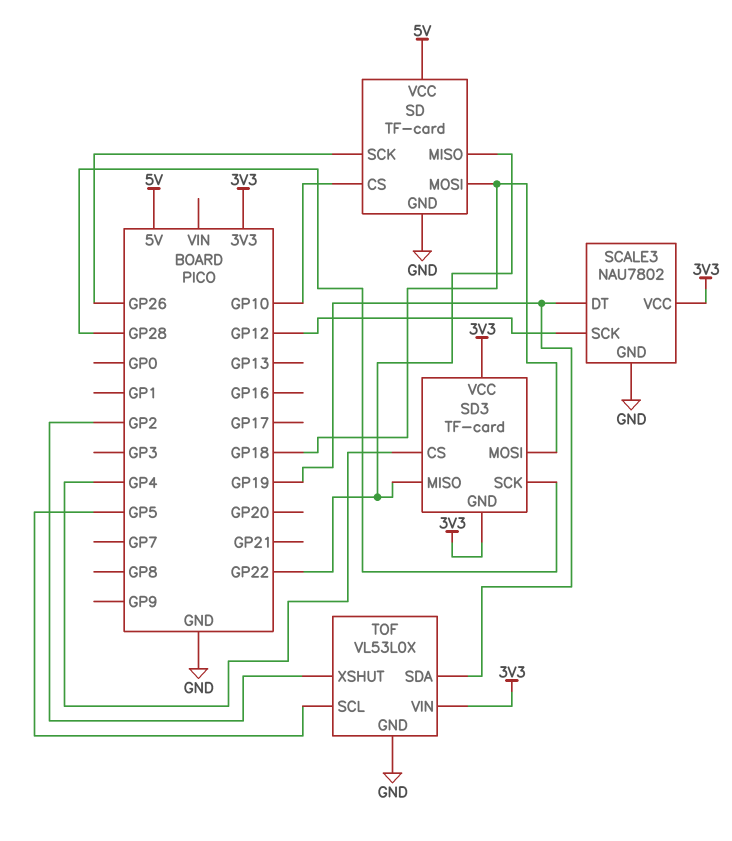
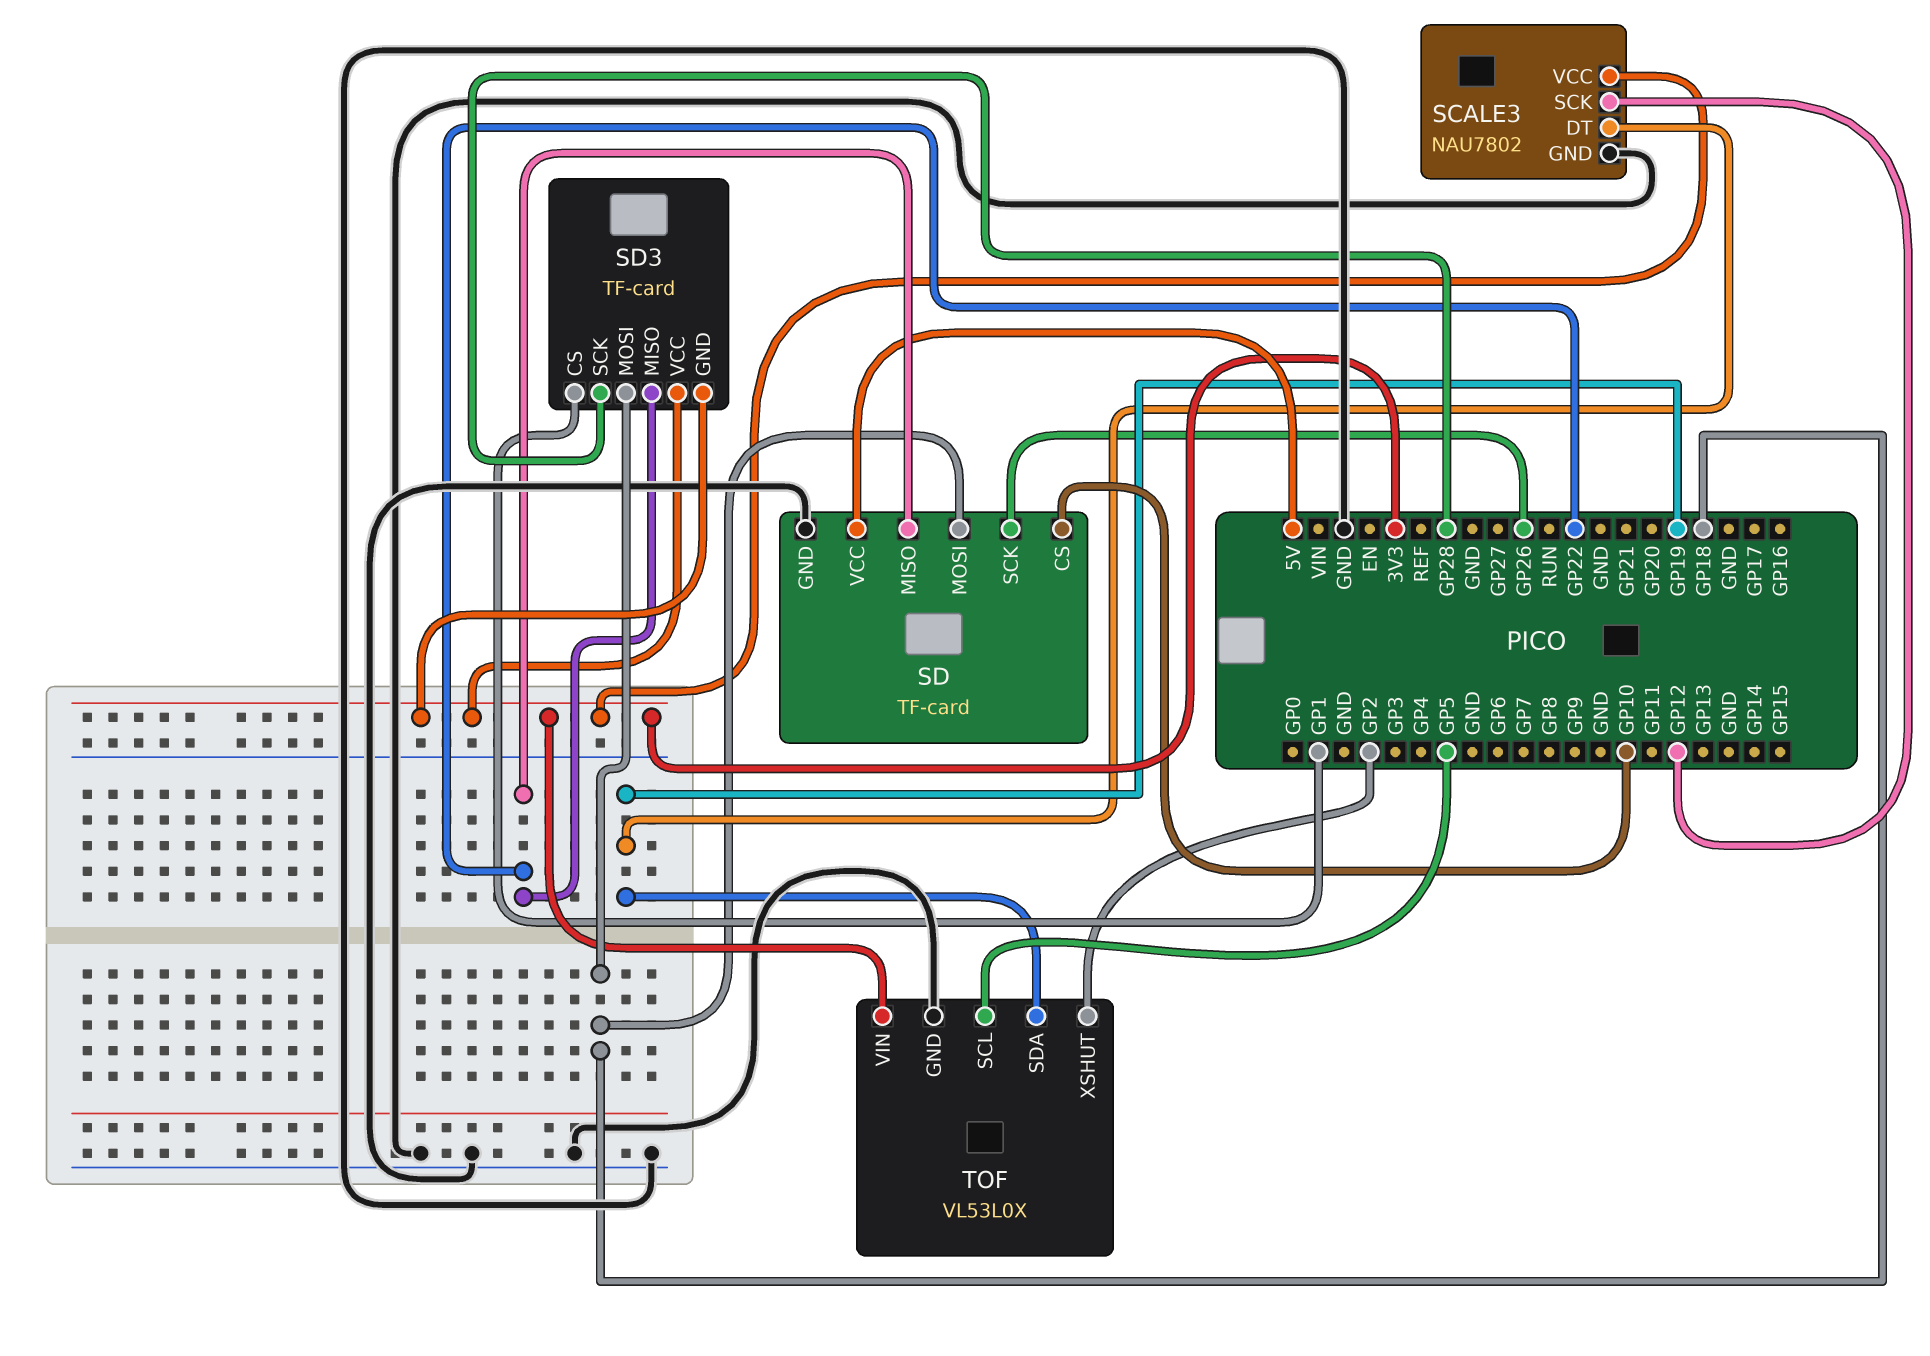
SD3 pin CS: GP4 -> GP1

